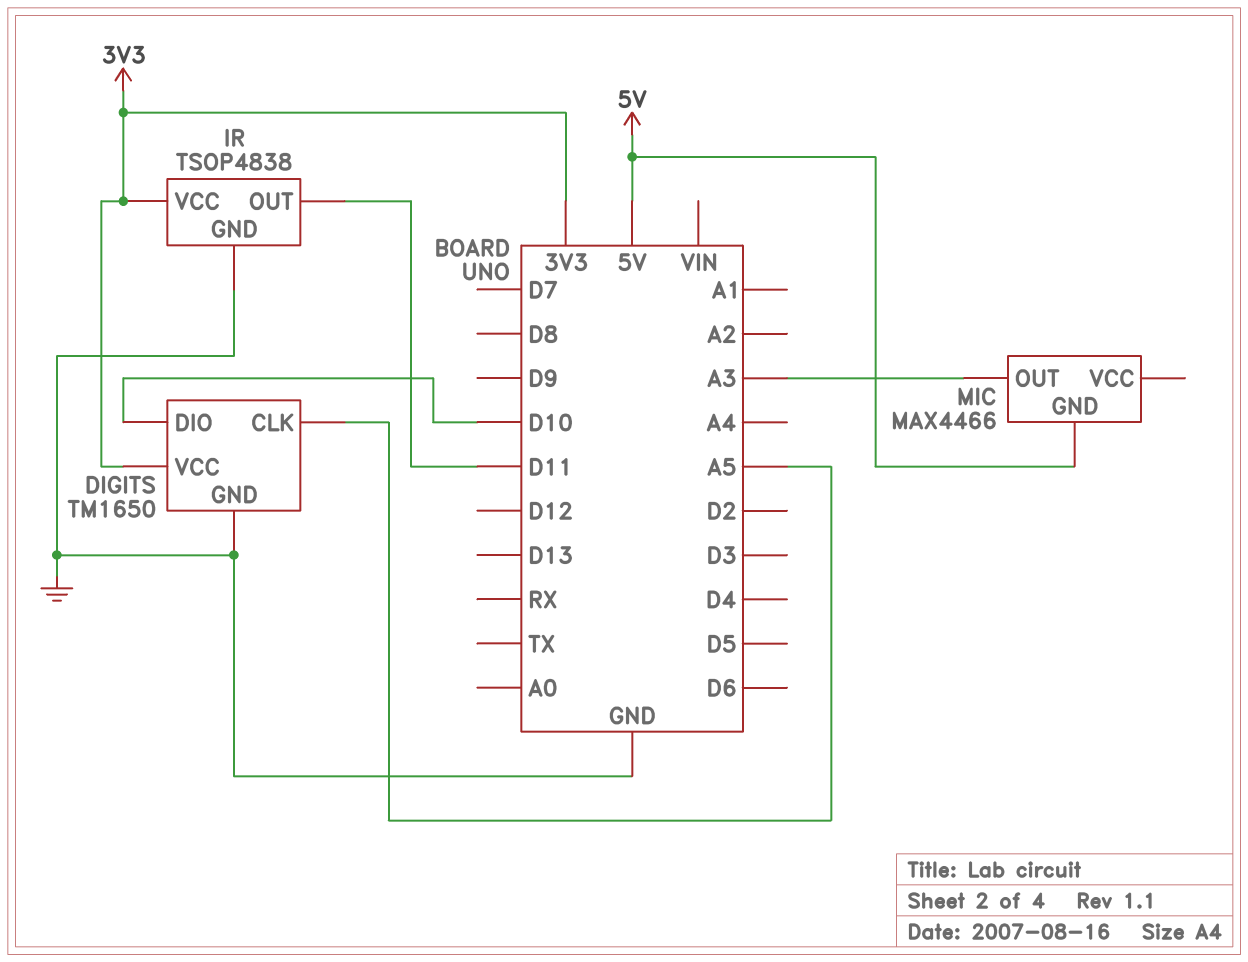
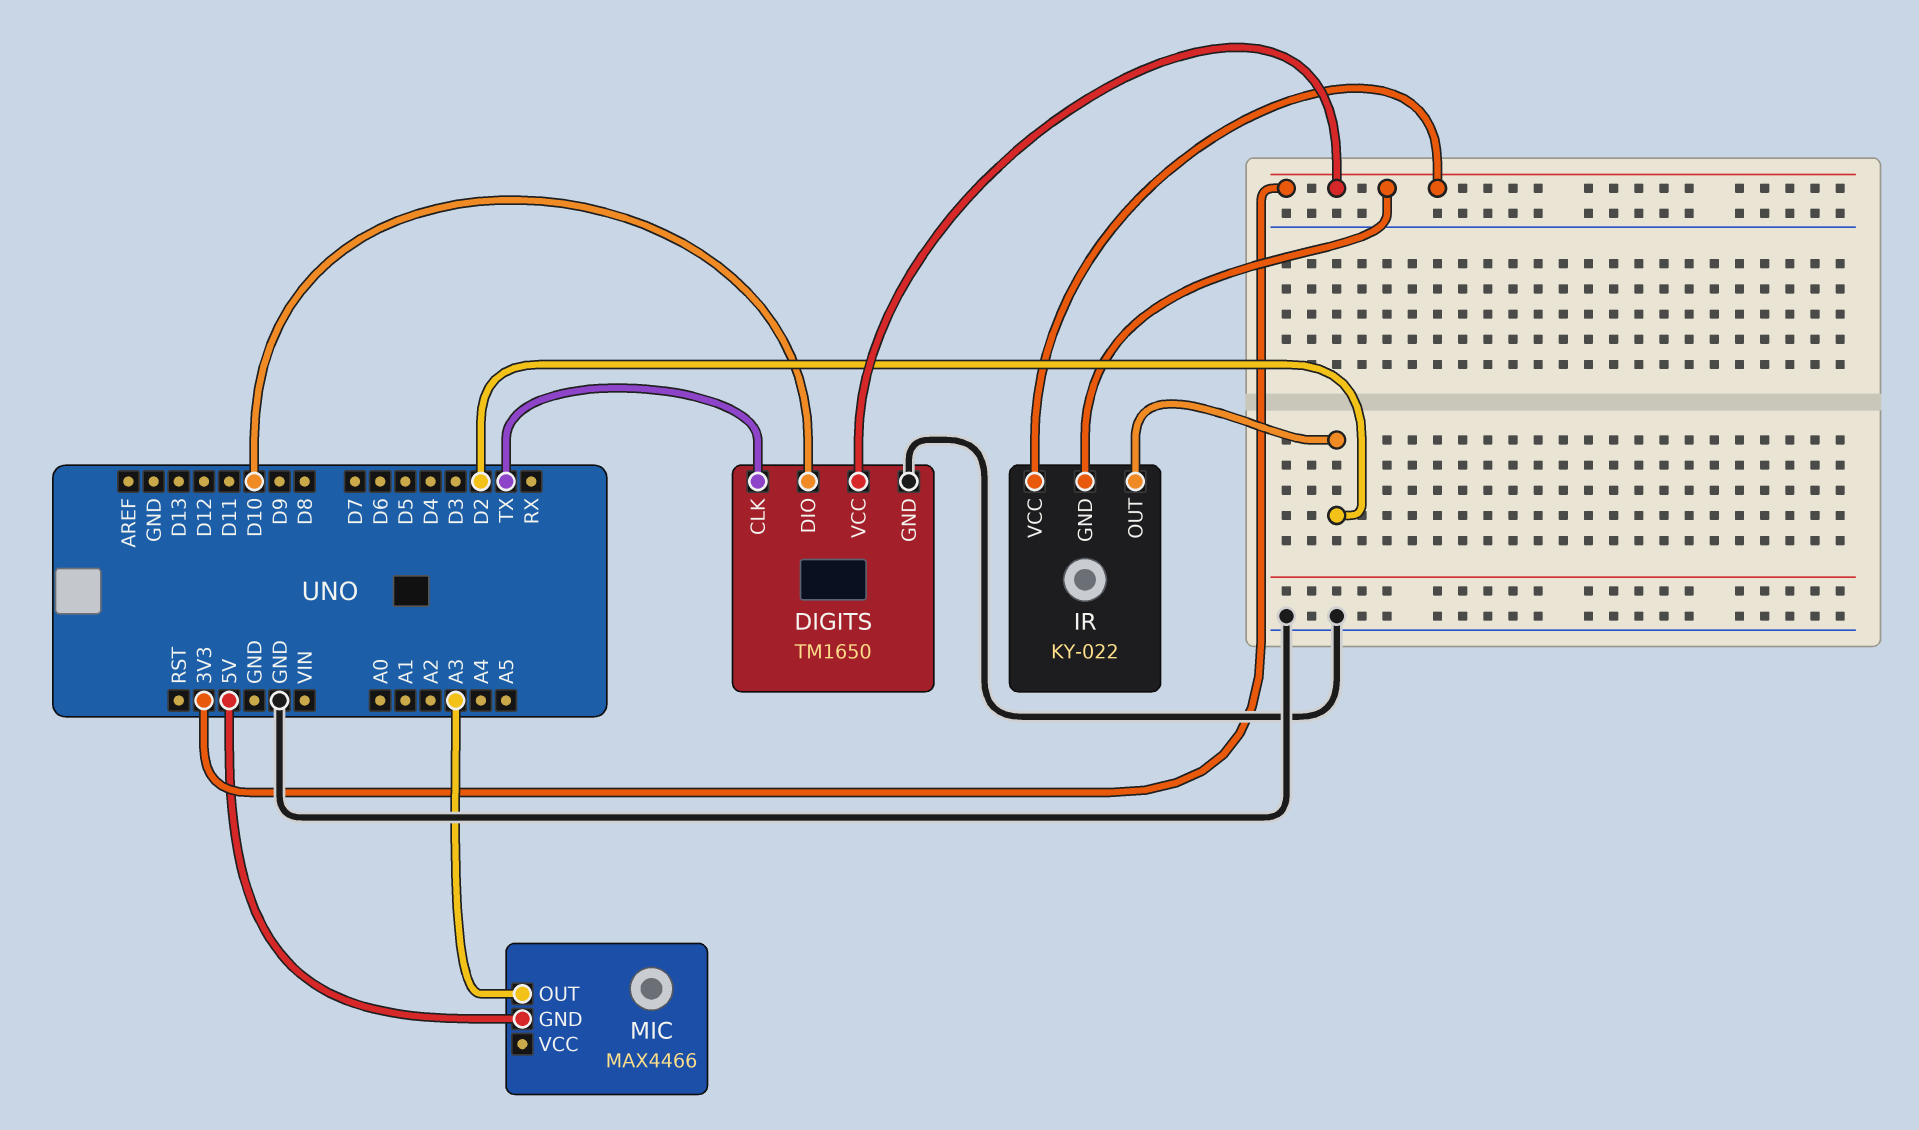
DIGITS pin CLK: A5 -> TX
IR: TSOP4838 -> KY-022
IR pin GND: GND -> 3V3
IR pin OUT: D11 -> D2

